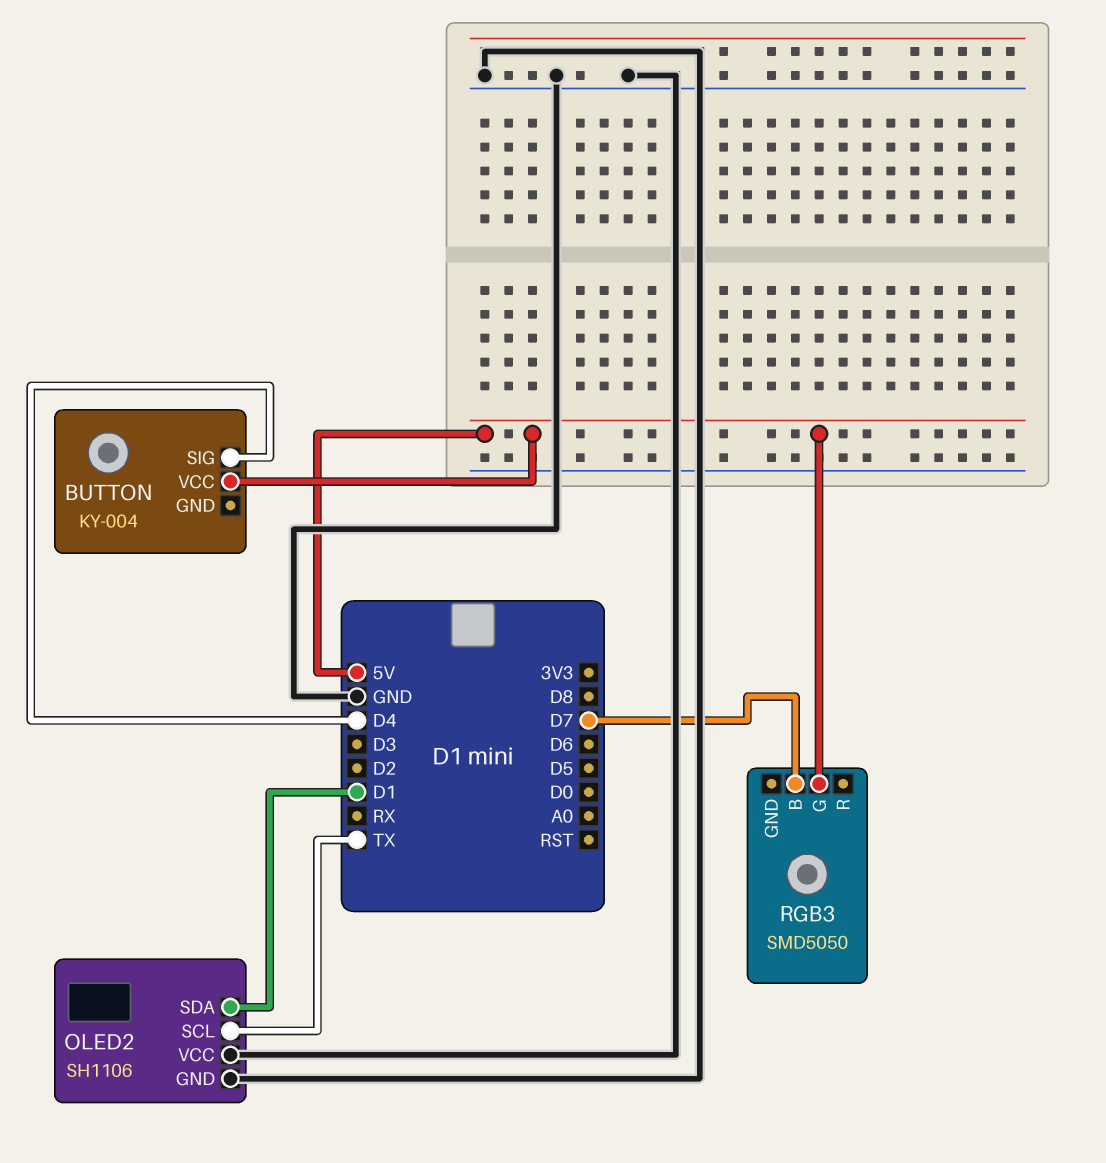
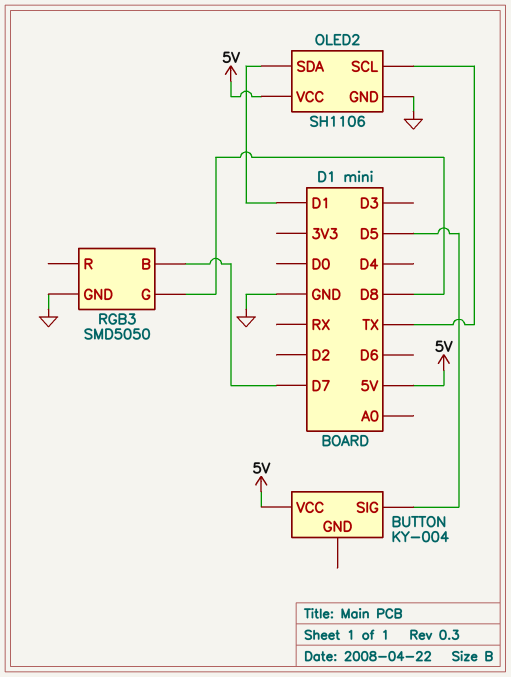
BUTTON pin SIG: D4 -> D5
OLED2 pin VCC: GND -> 5V
RGB3 pin G: 5V -> D8
RGB3 pin GND: none -> GND

